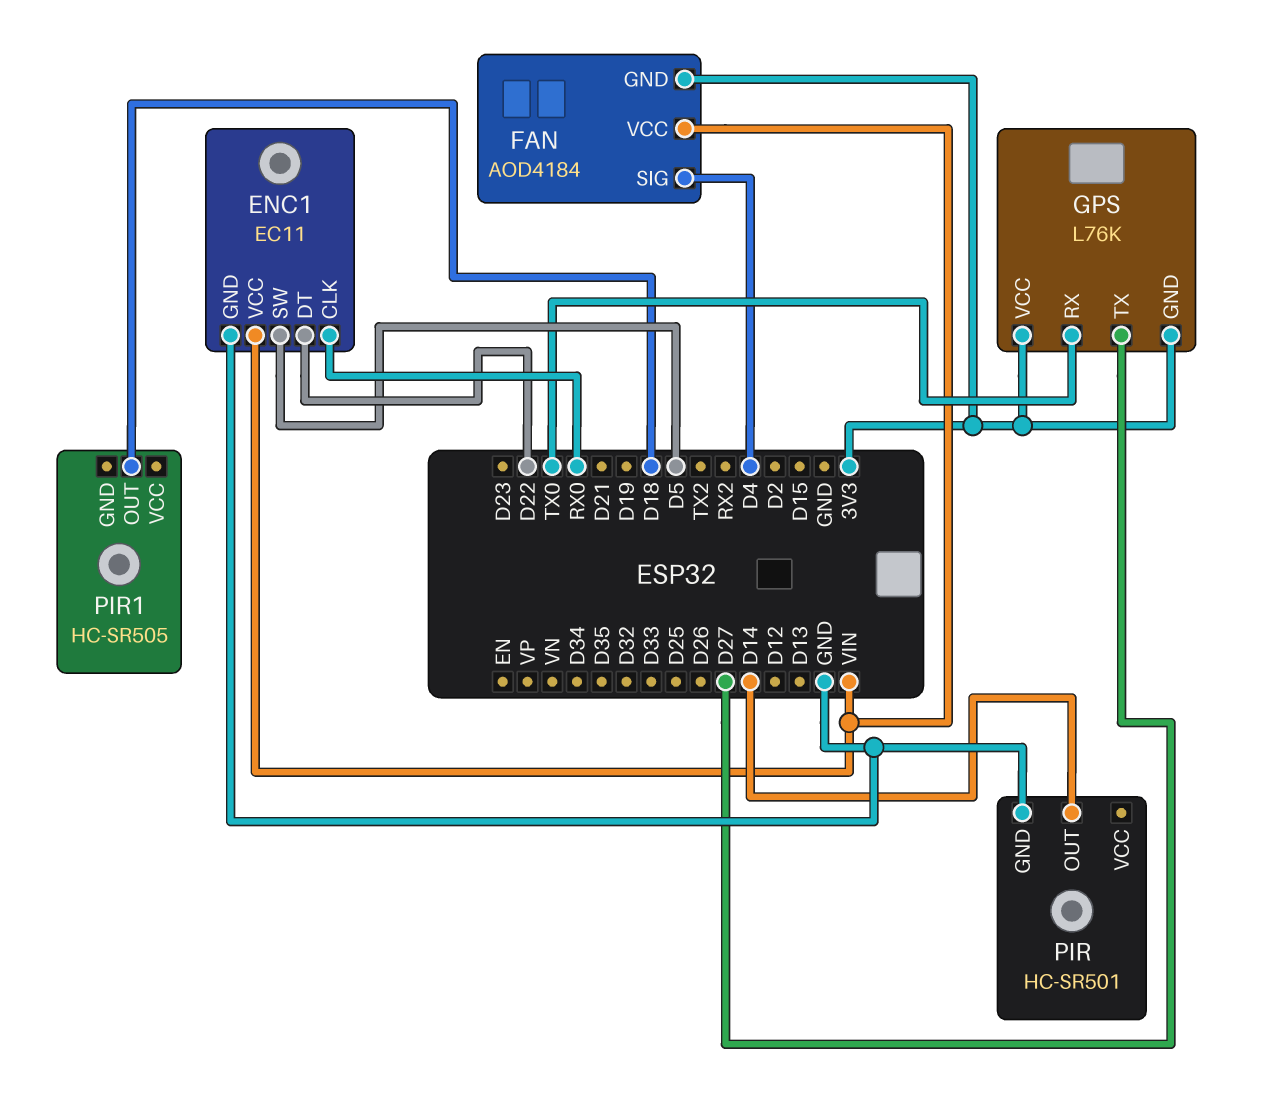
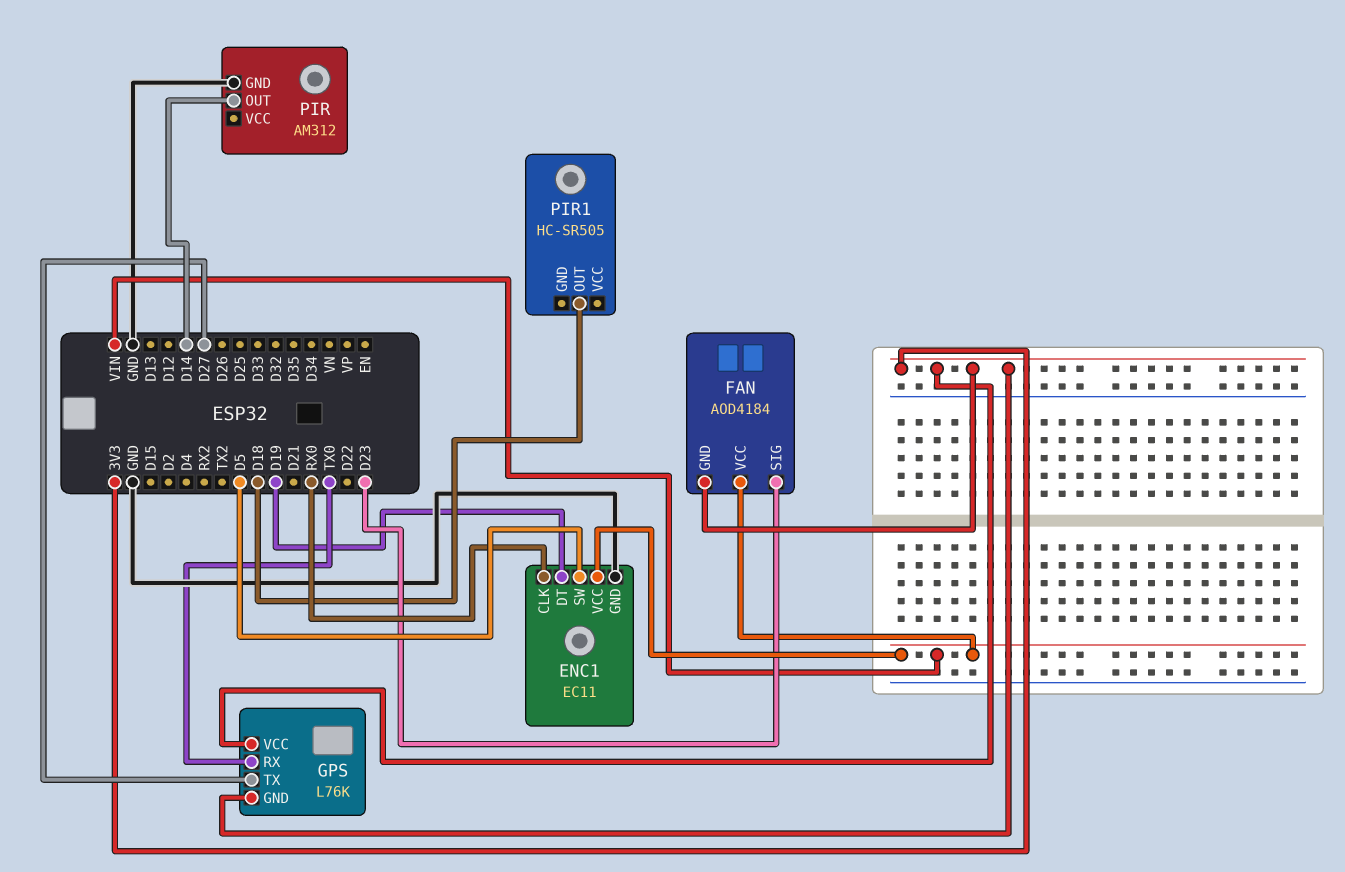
ENC1 pin DT: D22 -> D19
FAN pin SIG: D4 -> D23
PIR: HC-SR501 -> AM312

